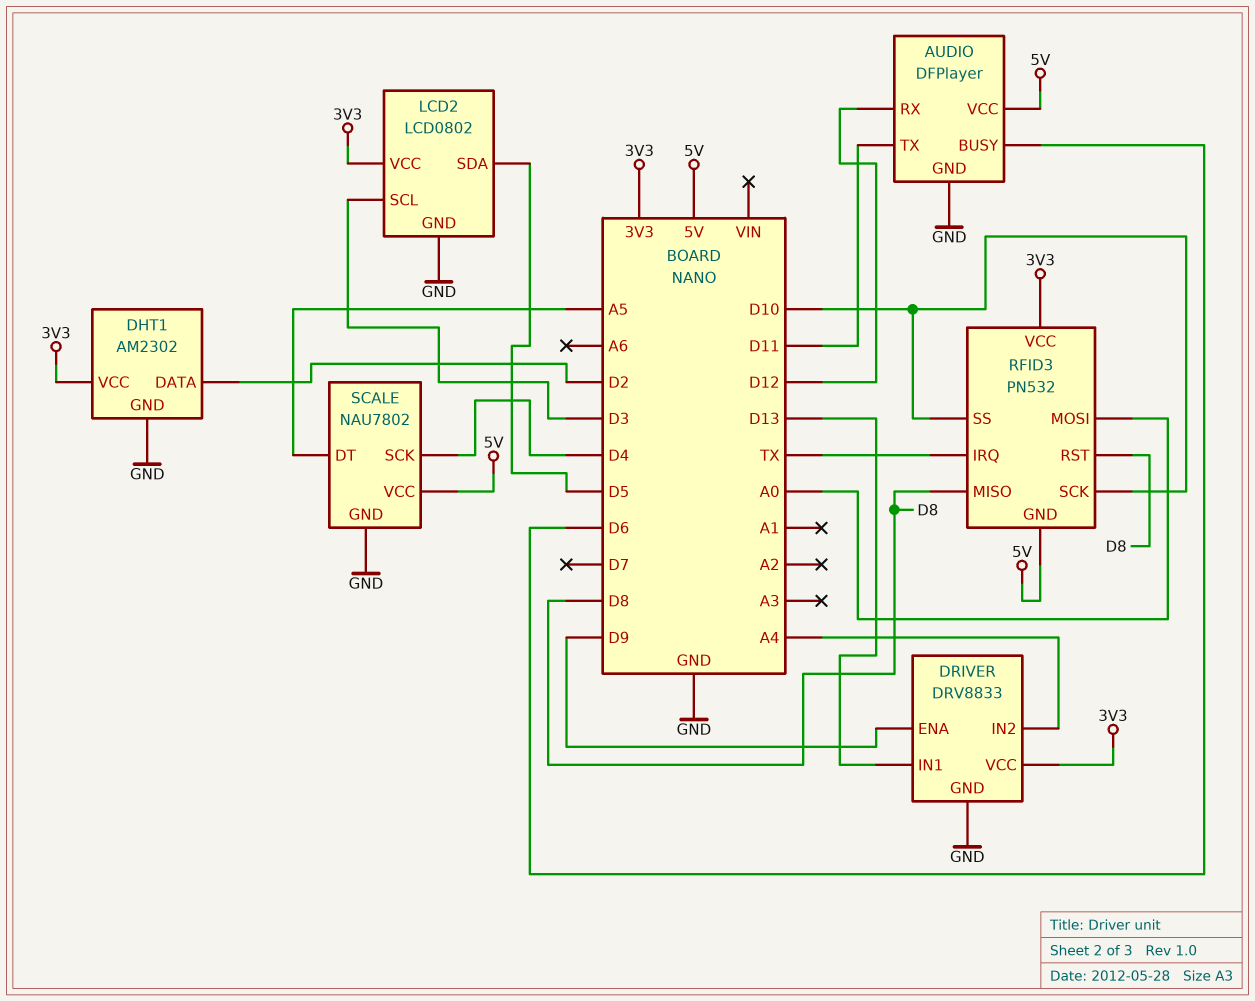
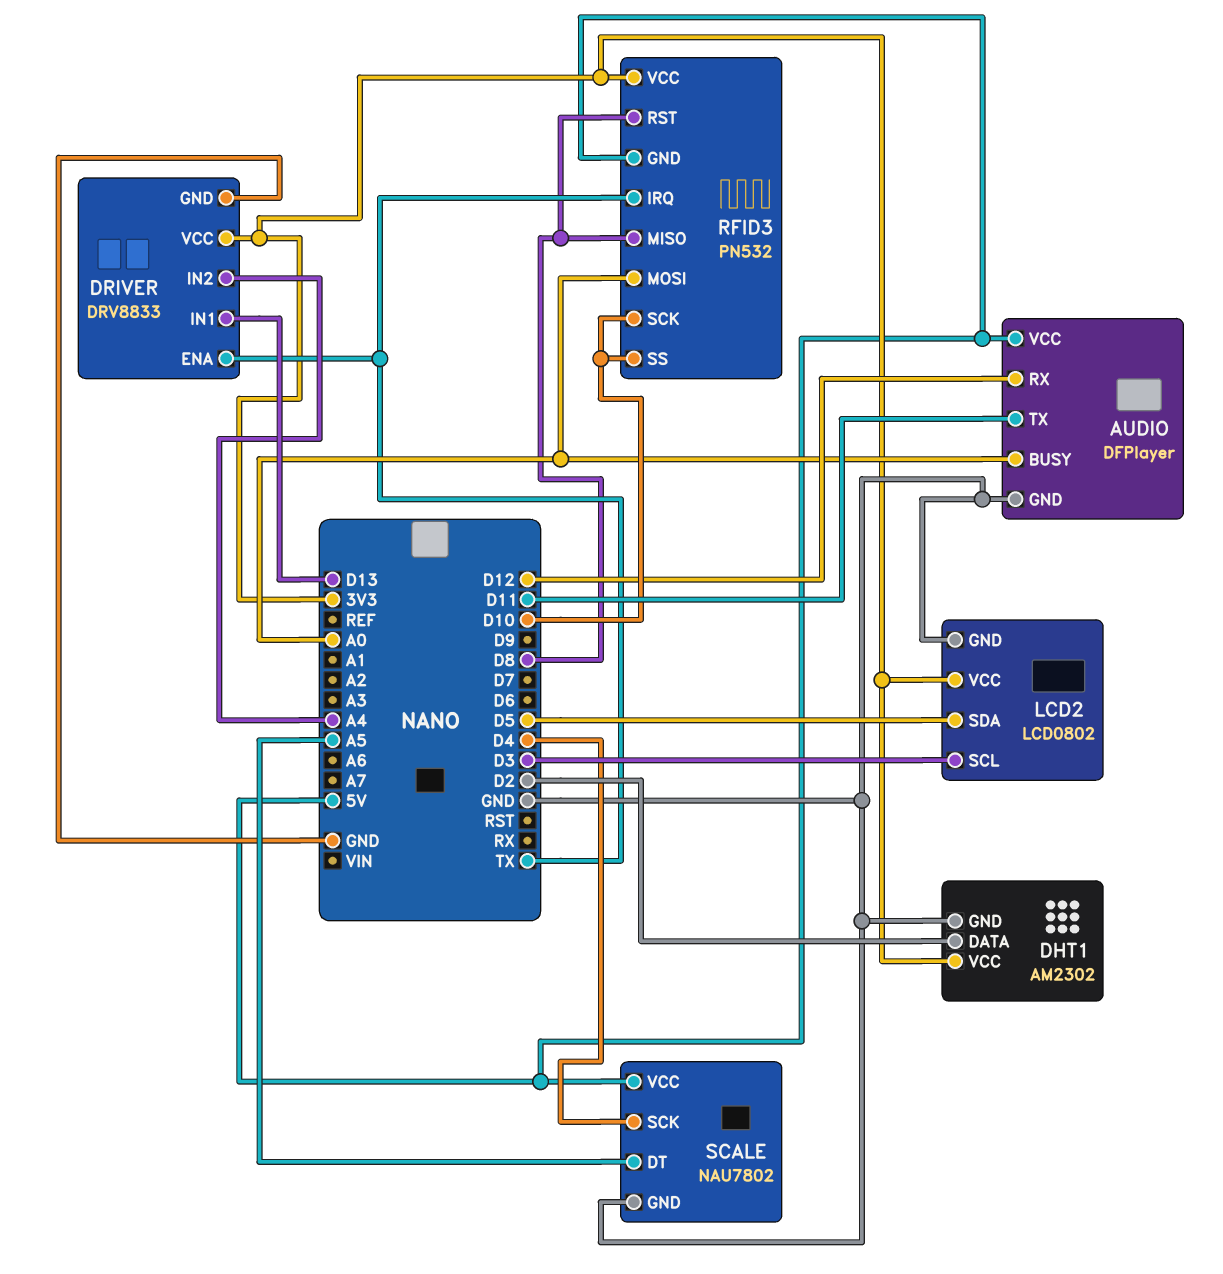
AUDIO pin BUSY: D6 -> A0
DRIVER pin ENA: D9 -> TX

